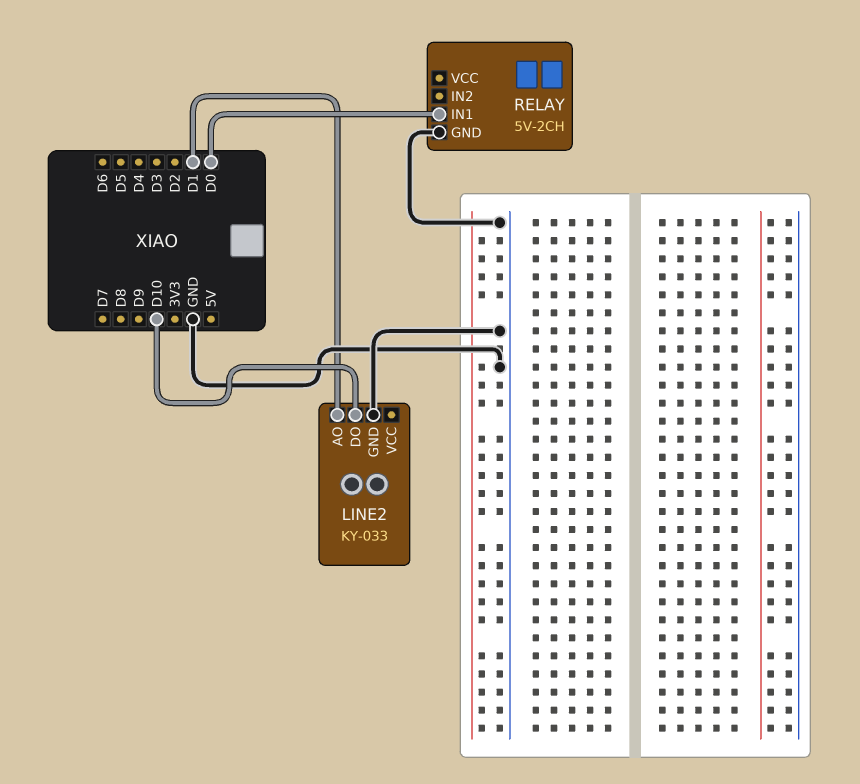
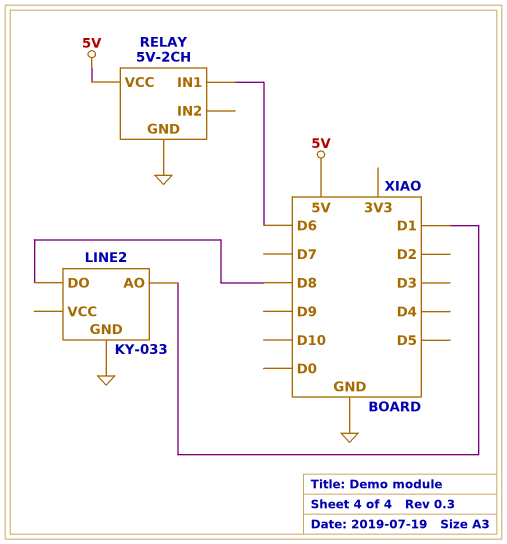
LINE2 pin DO: D10 -> D8
RELAY pin IN1: D0 -> D6
RELAY pin VCC: none -> 5V

